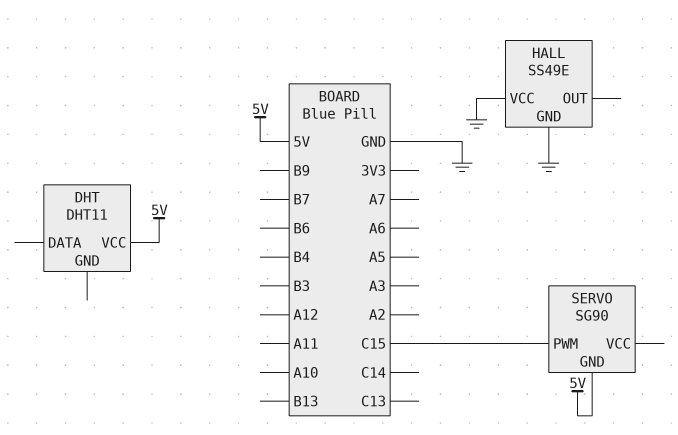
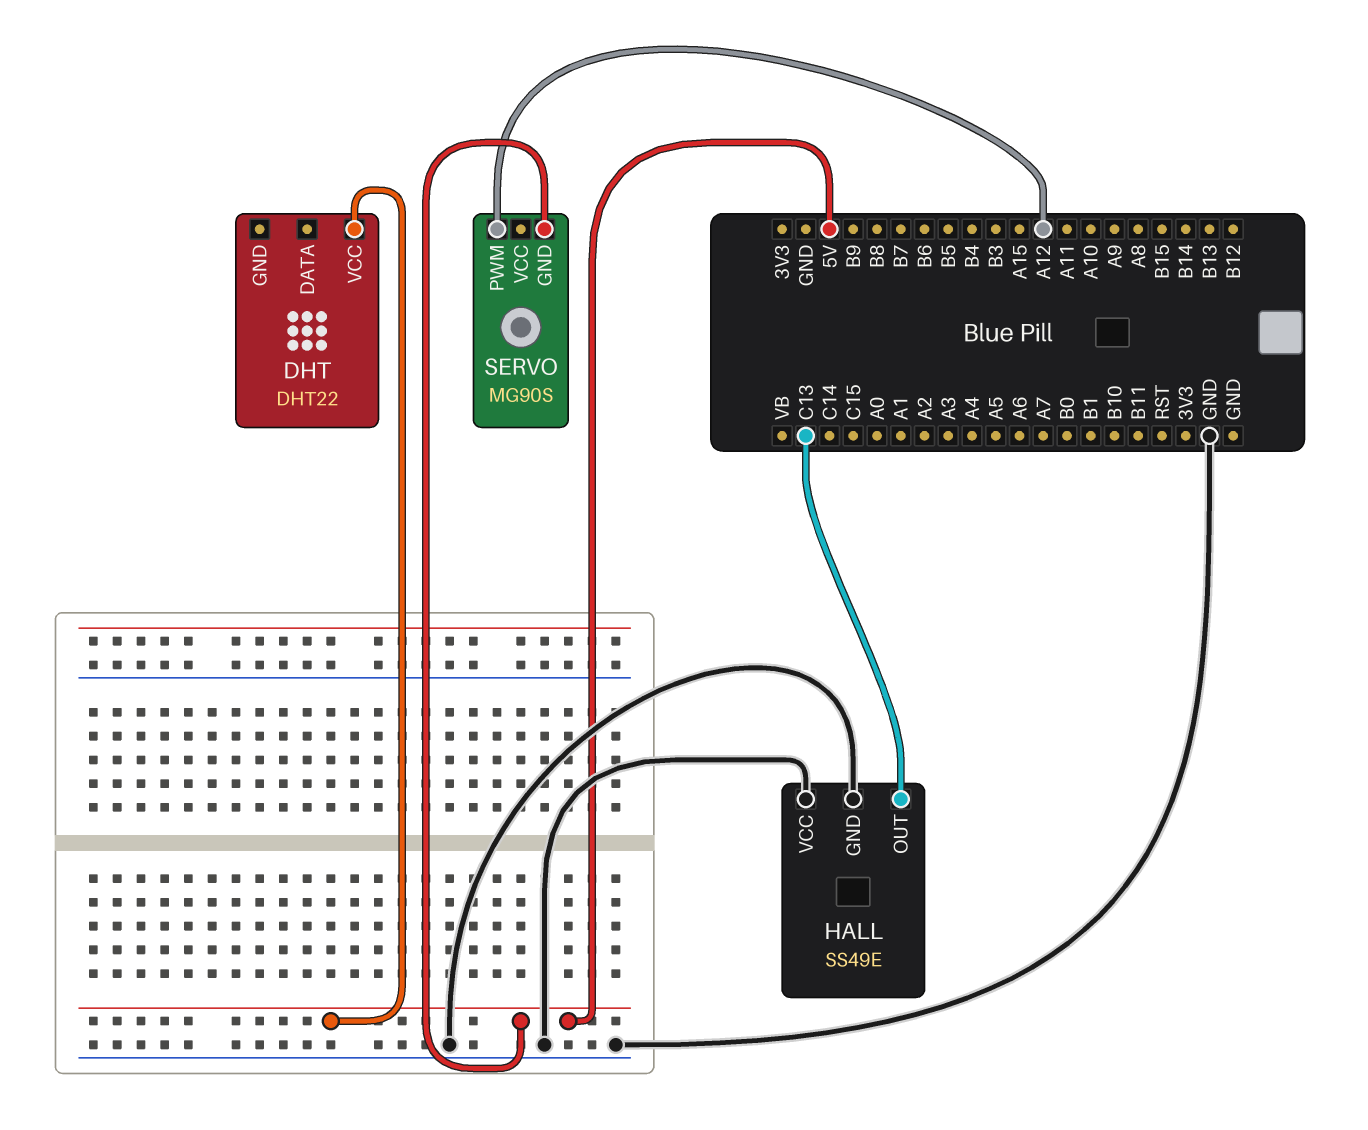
DHT: DHT11 -> DHT22
HALL pin OUT: none -> C13
SERVO: SG90 -> MG90S
SERVO pin PWM: C15 -> A12

